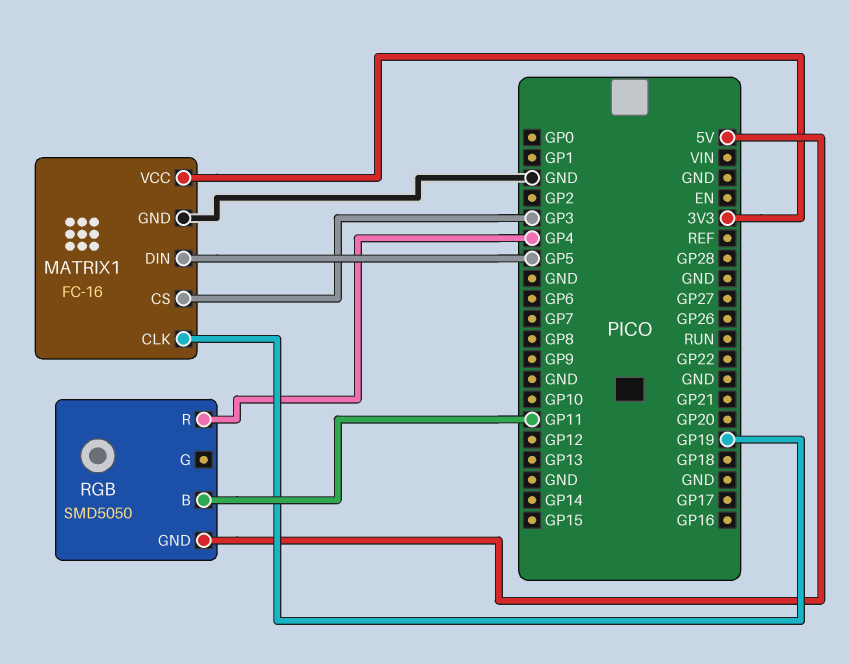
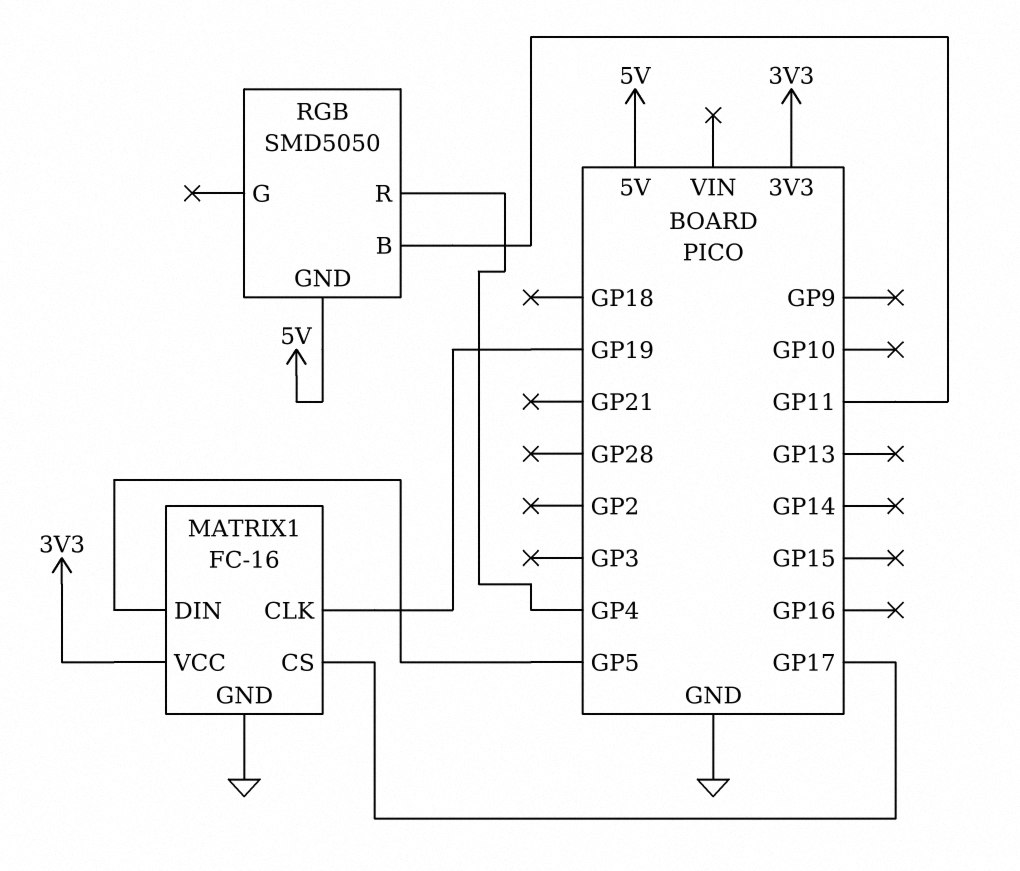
MATRIX1 pin CS: GP3 -> GP17

